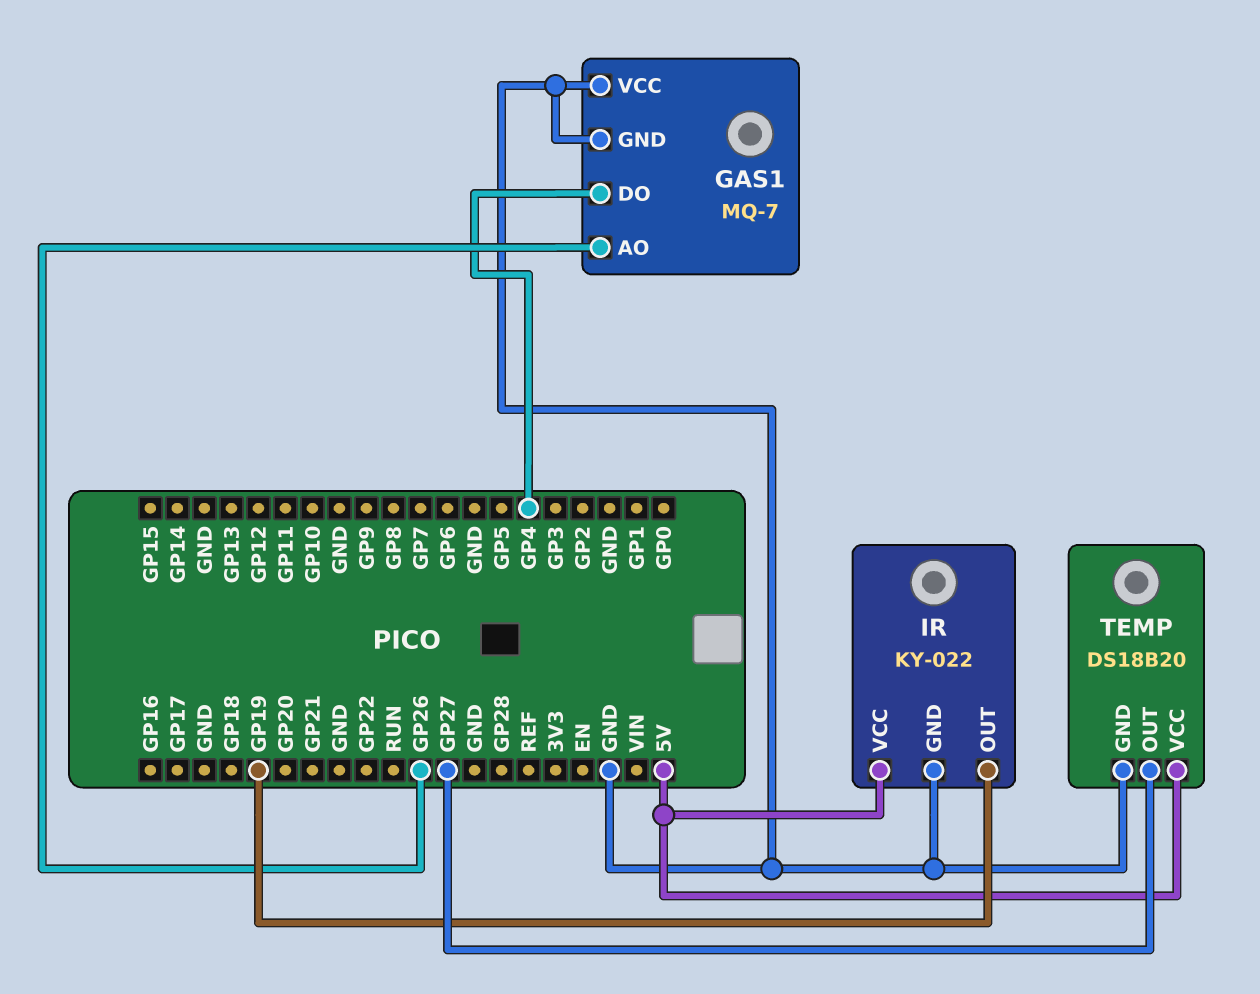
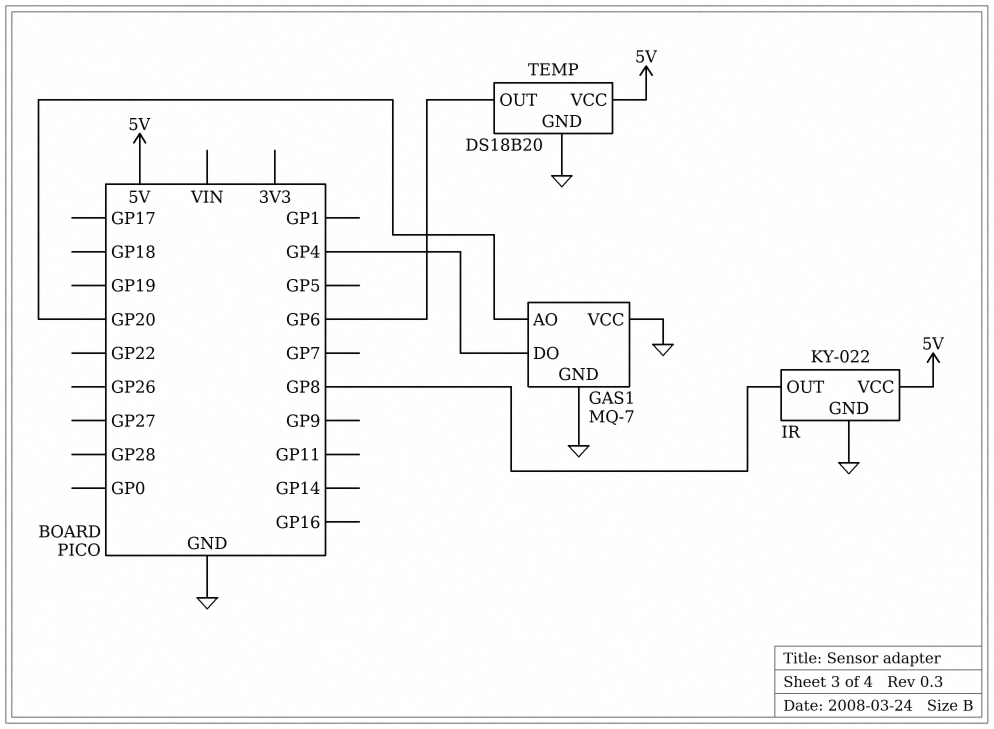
GAS1 pin AO: GP26 -> GP20
IR pin OUT: GP19 -> GP8
TEMP pin OUT: GP27 -> GP6

